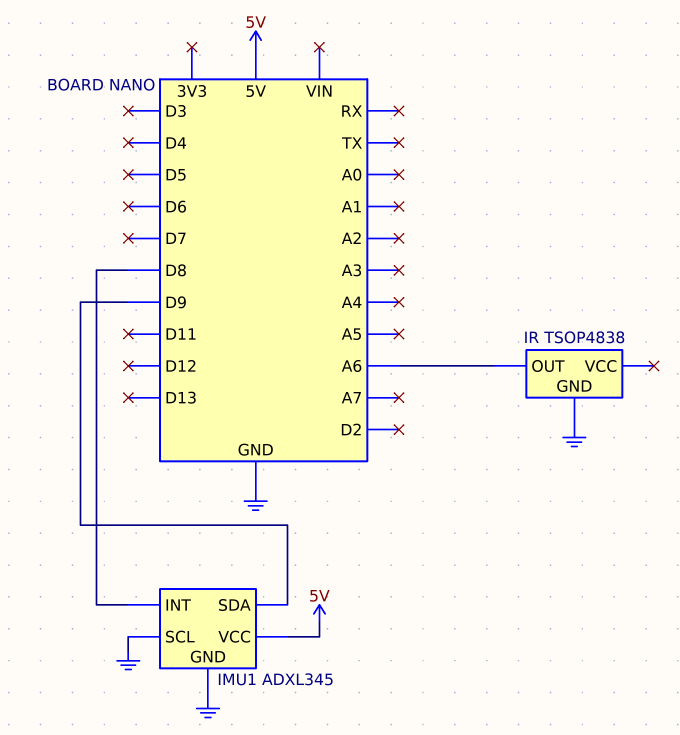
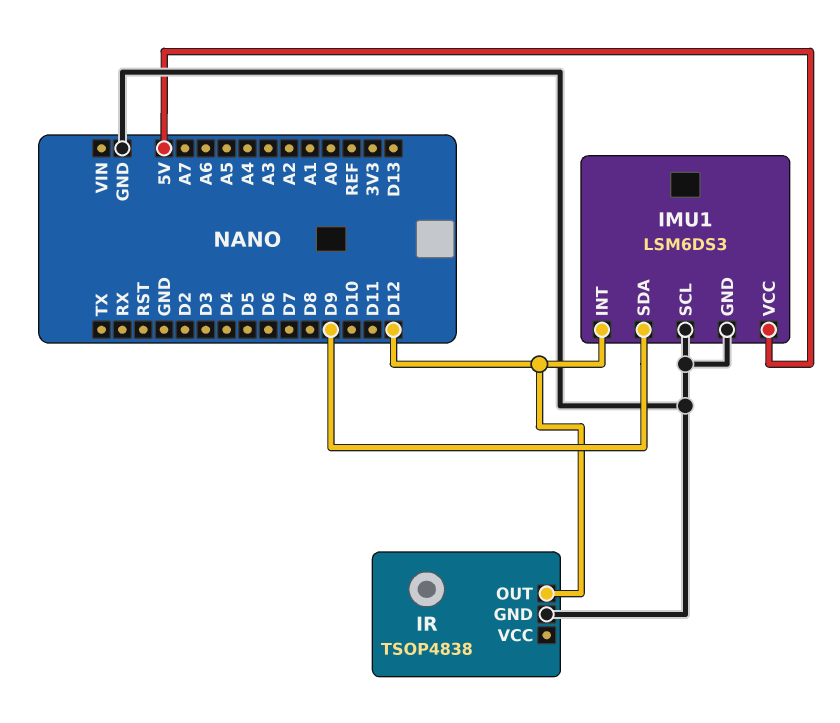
IMU1: ADXL345 -> LSM6DS3
IMU1 pin INT: D8 -> D12
IR pin OUT: A6 -> D12

